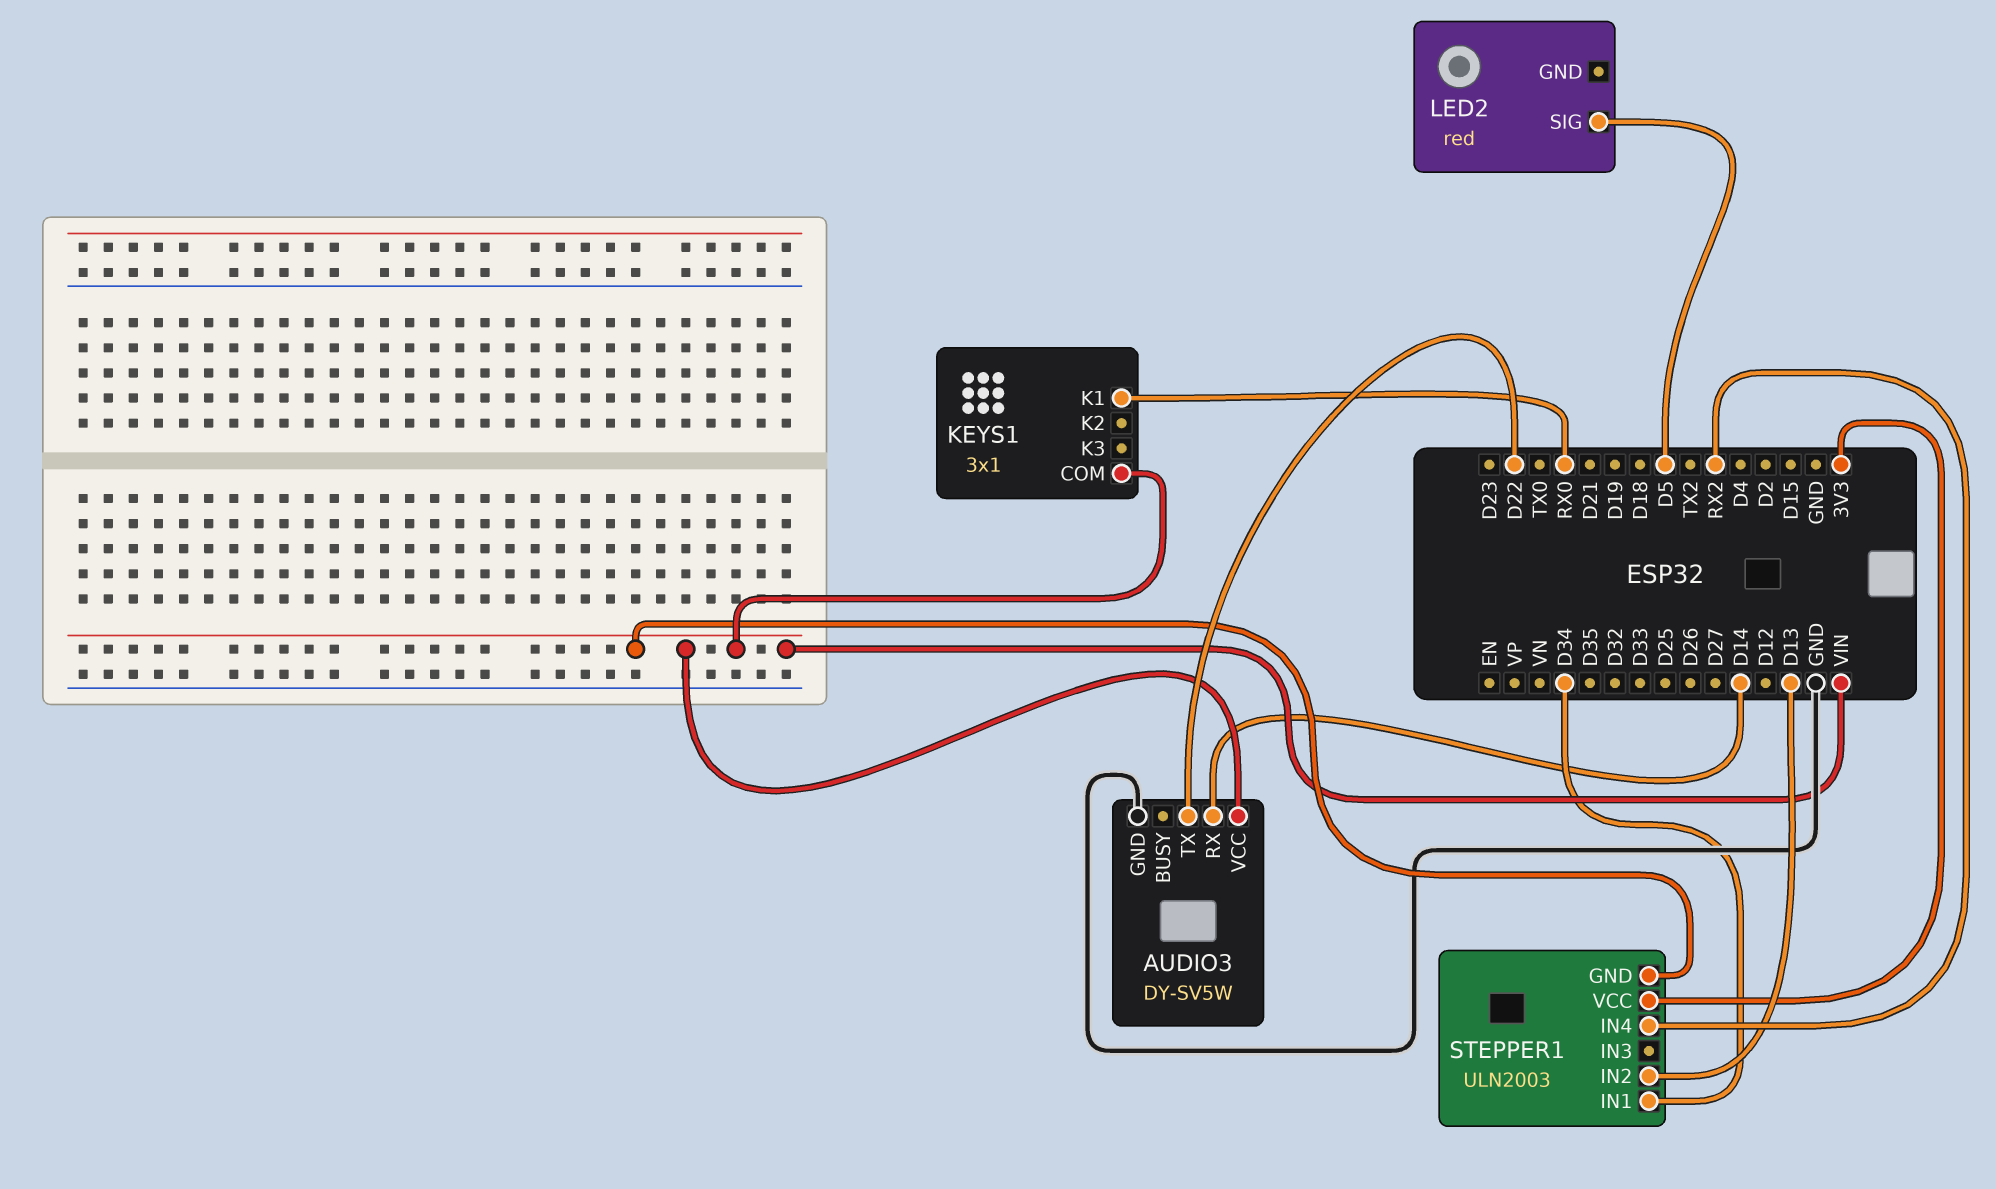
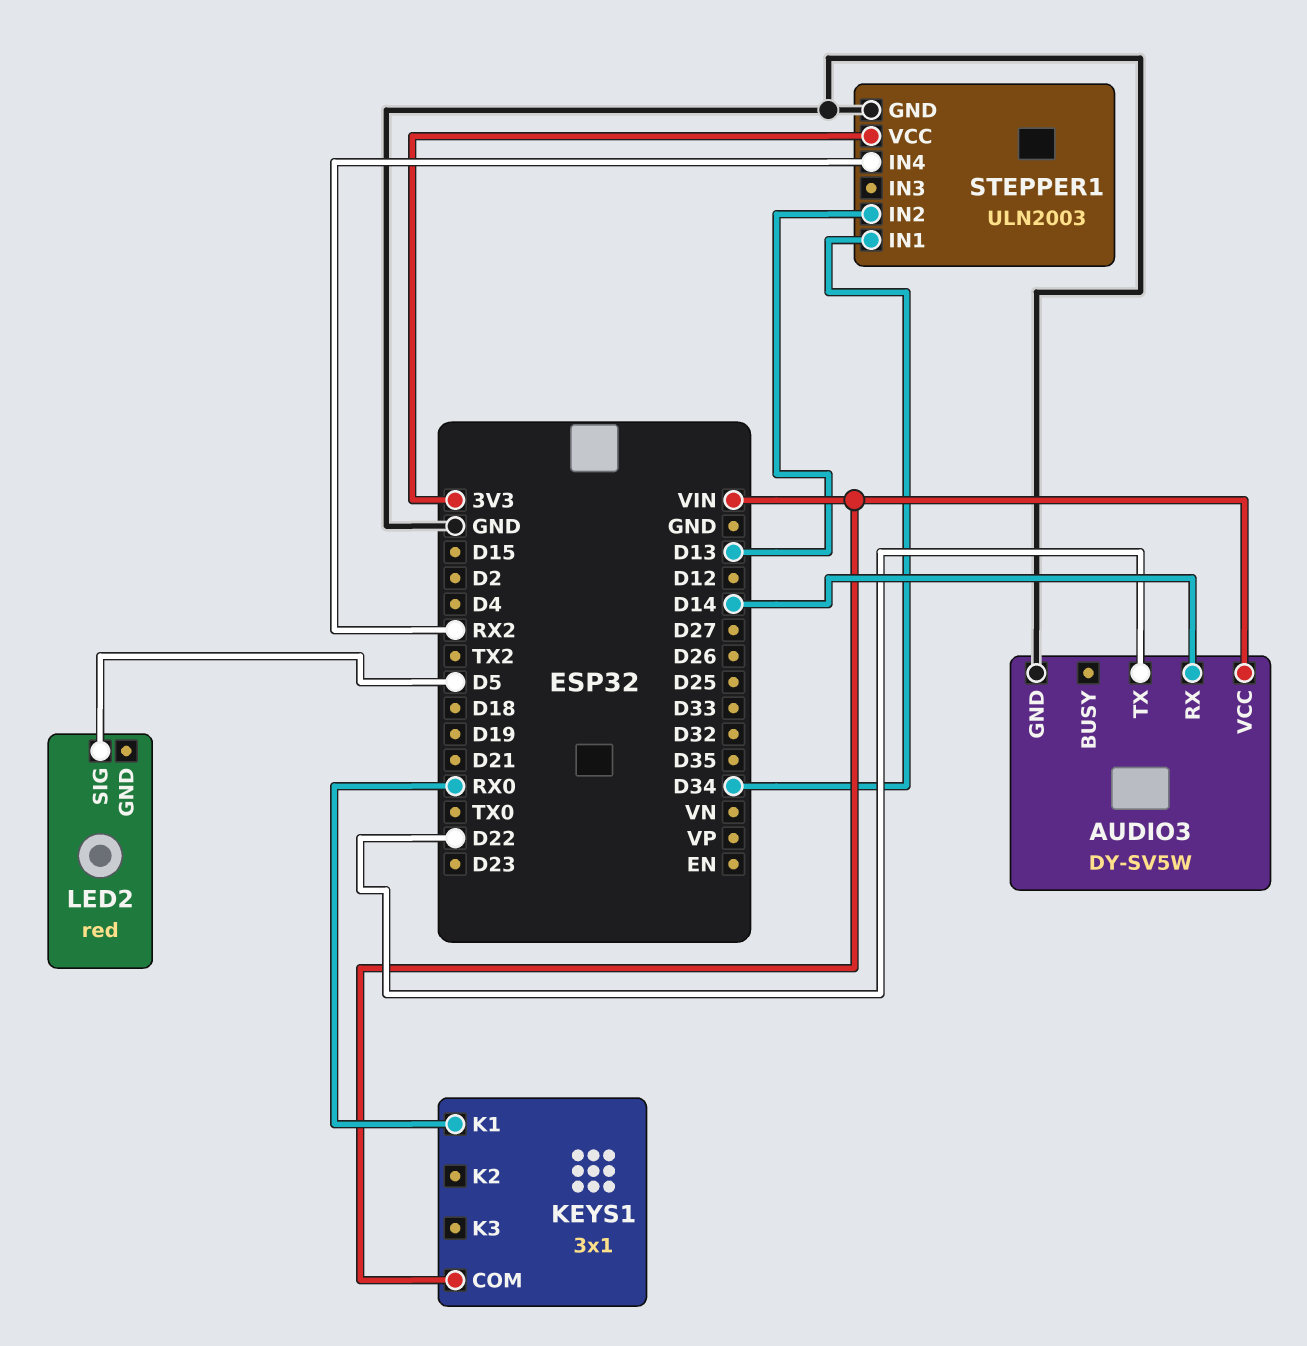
STEPPER1 pin GND: VIN -> GND

